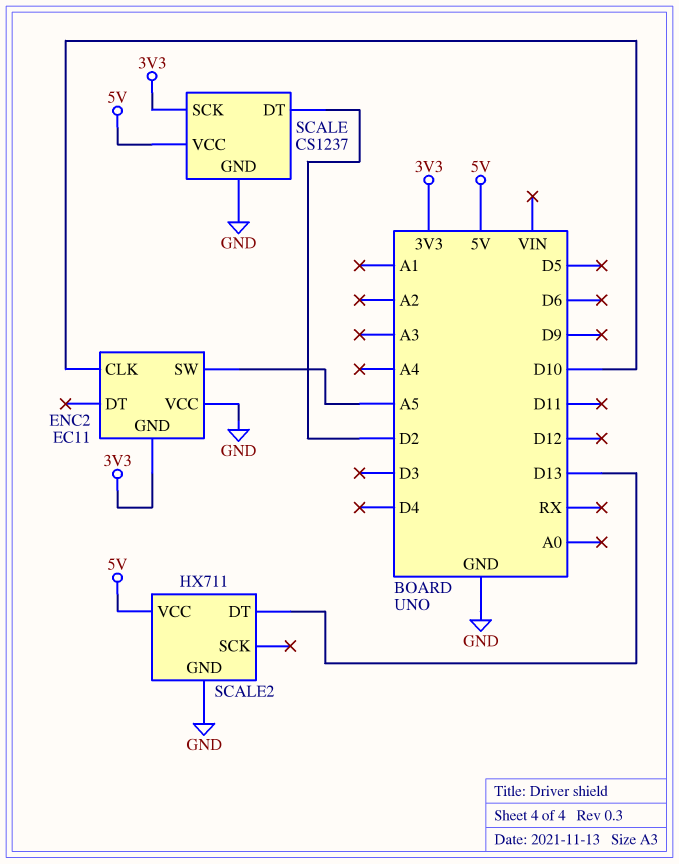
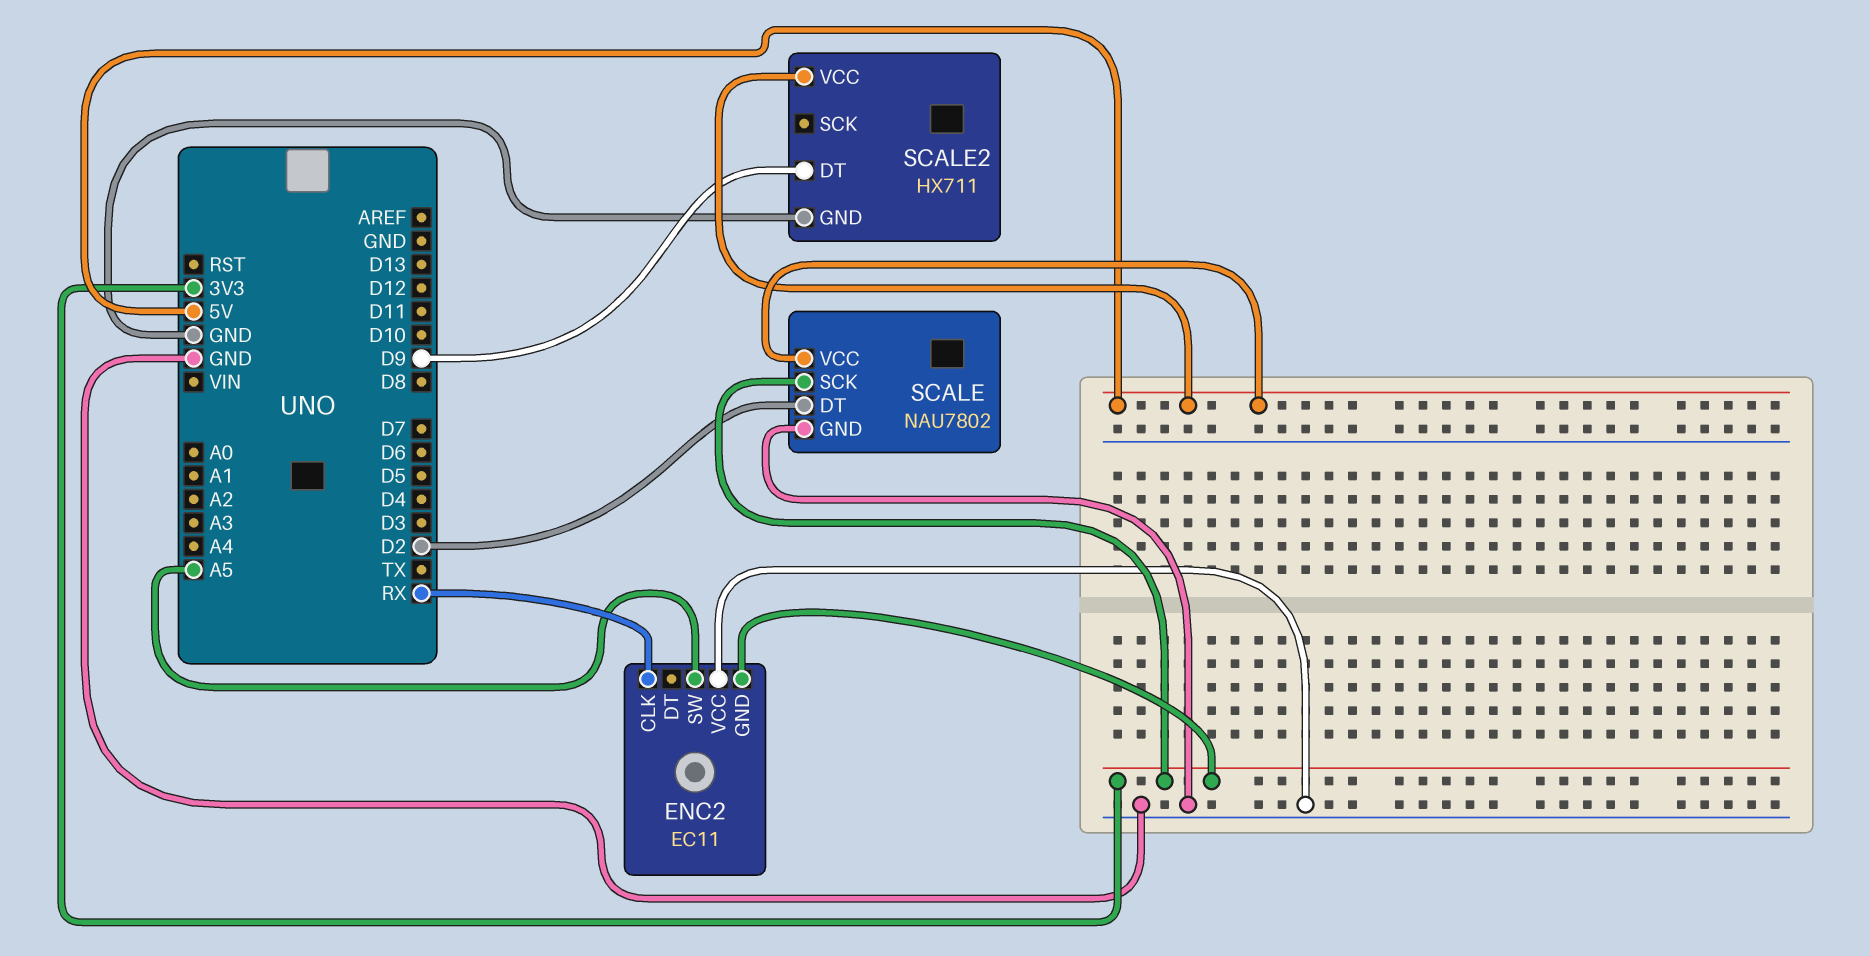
ENC2 pin CLK: D10 -> RX
SCALE: CS1237 -> NAU7802
SCALE2 pin DT: D13 -> D9

